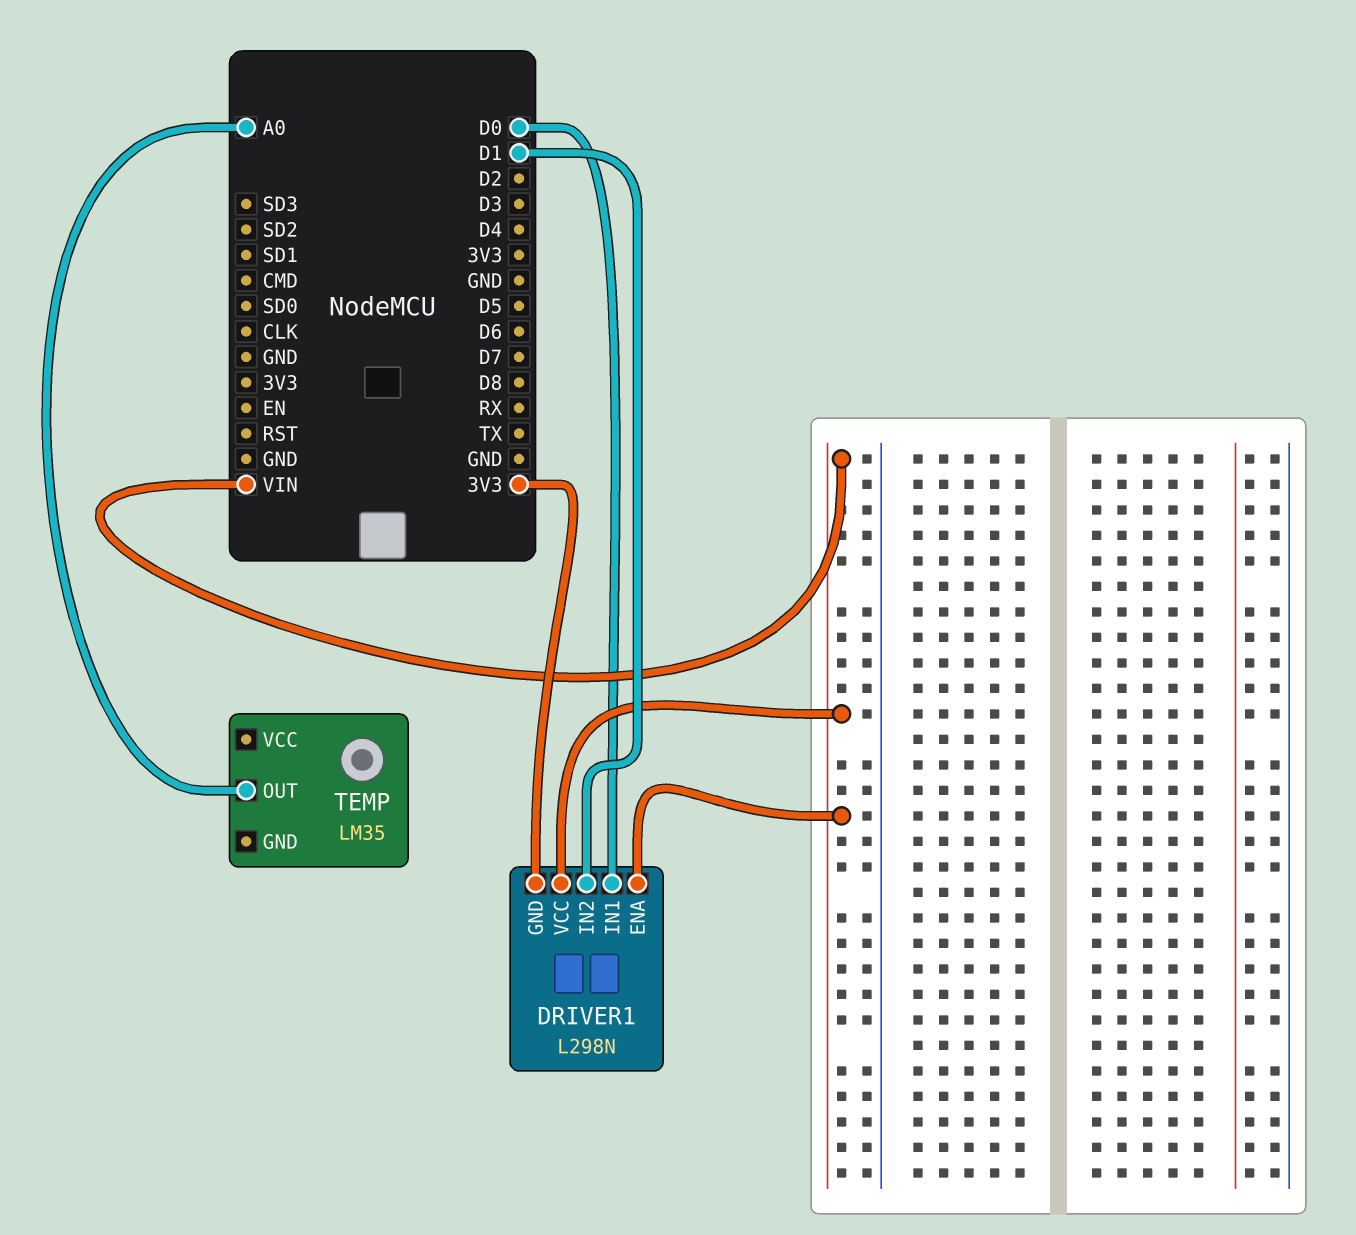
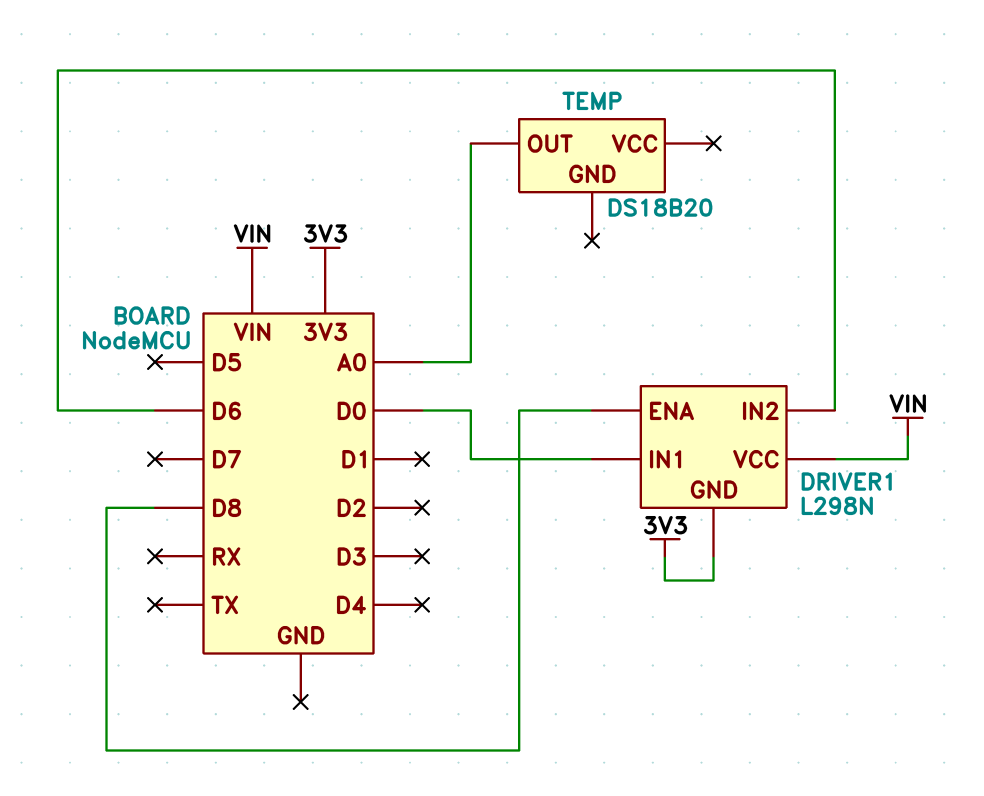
DRIVER1 pin ENA: VIN -> D8
DRIVER1 pin IN2: D1 -> D6
TEMP: LM35 -> DS18B20

